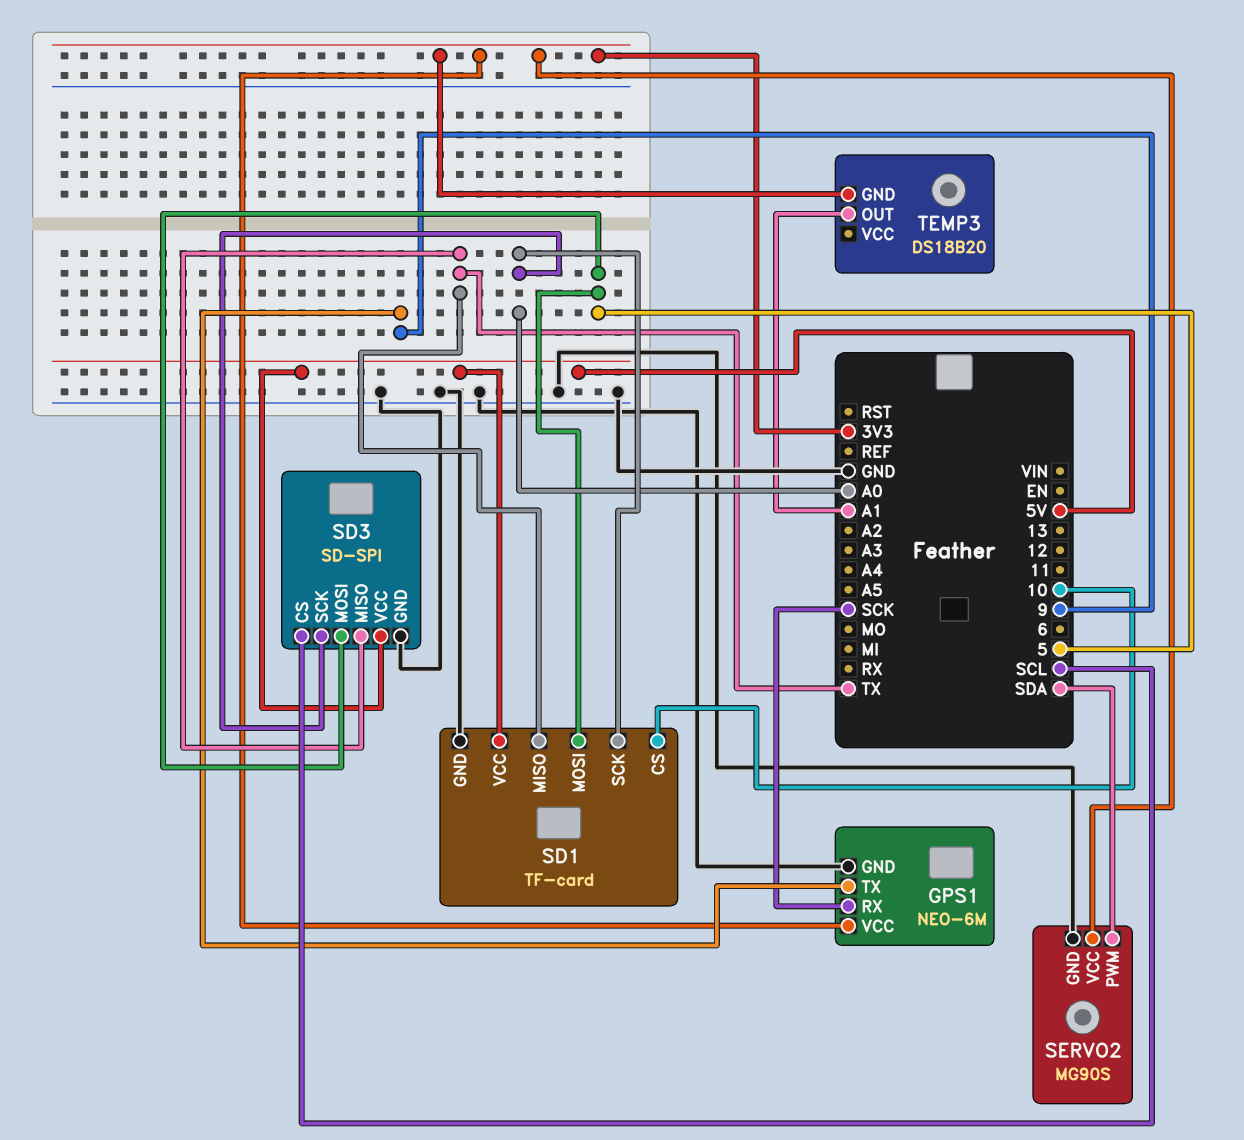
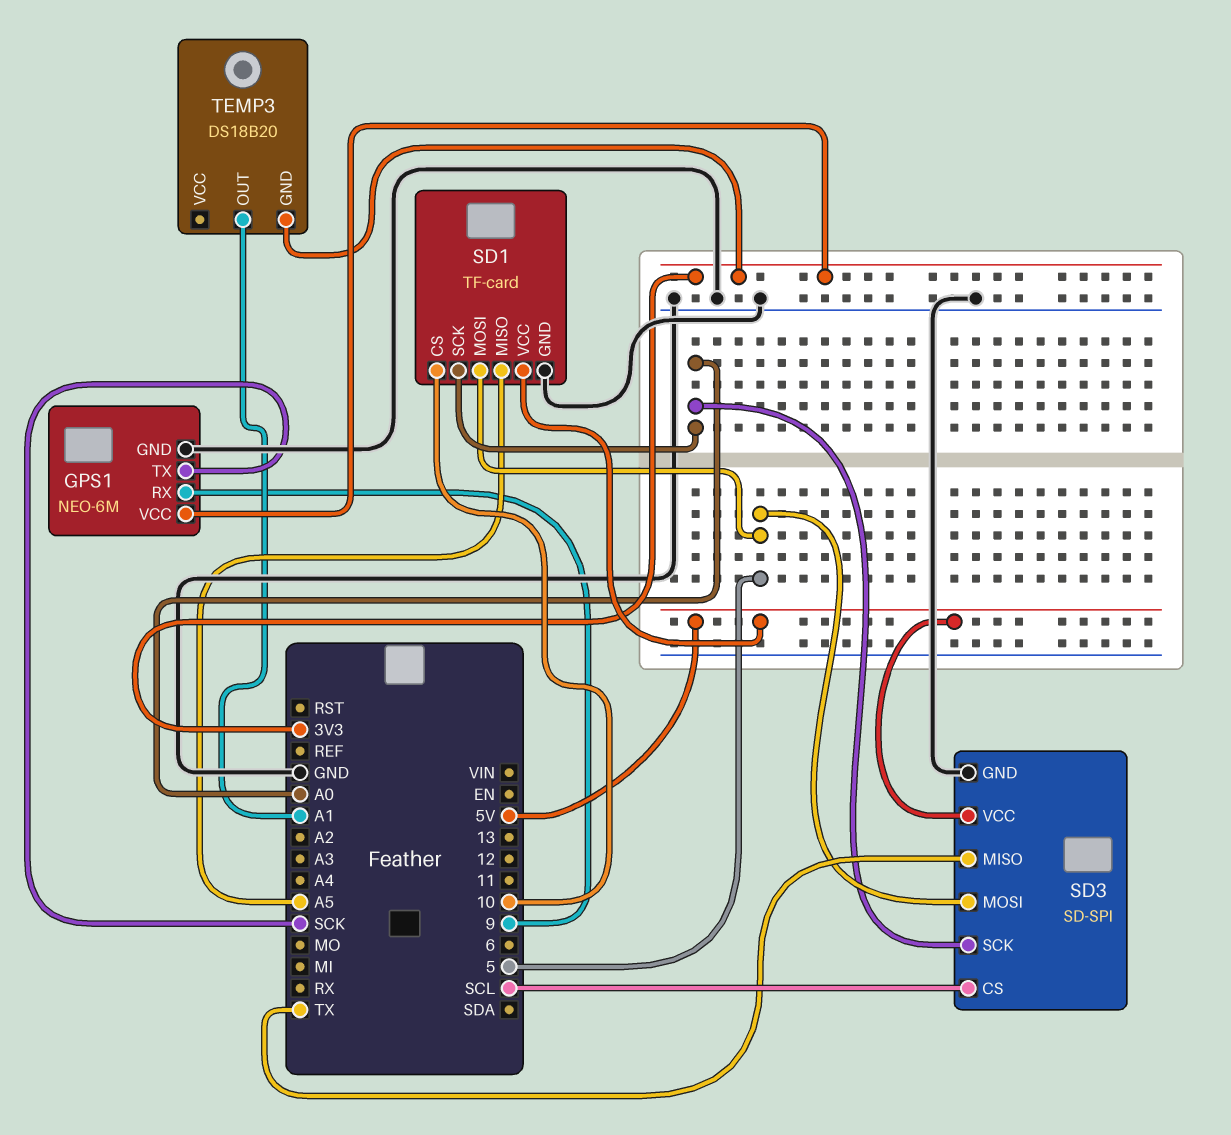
GPS1 pin RX: SCK -> 9
GPS1 pin TX: 9 -> SCK
SD1 pin MISO: TX -> A5
SERVO2: MG90S -> none
SERVO2 pin GND: GND -> none
SERVO2 pin PWM: SDA -> none
SERVO2 pin VCC: 3V3 -> none

